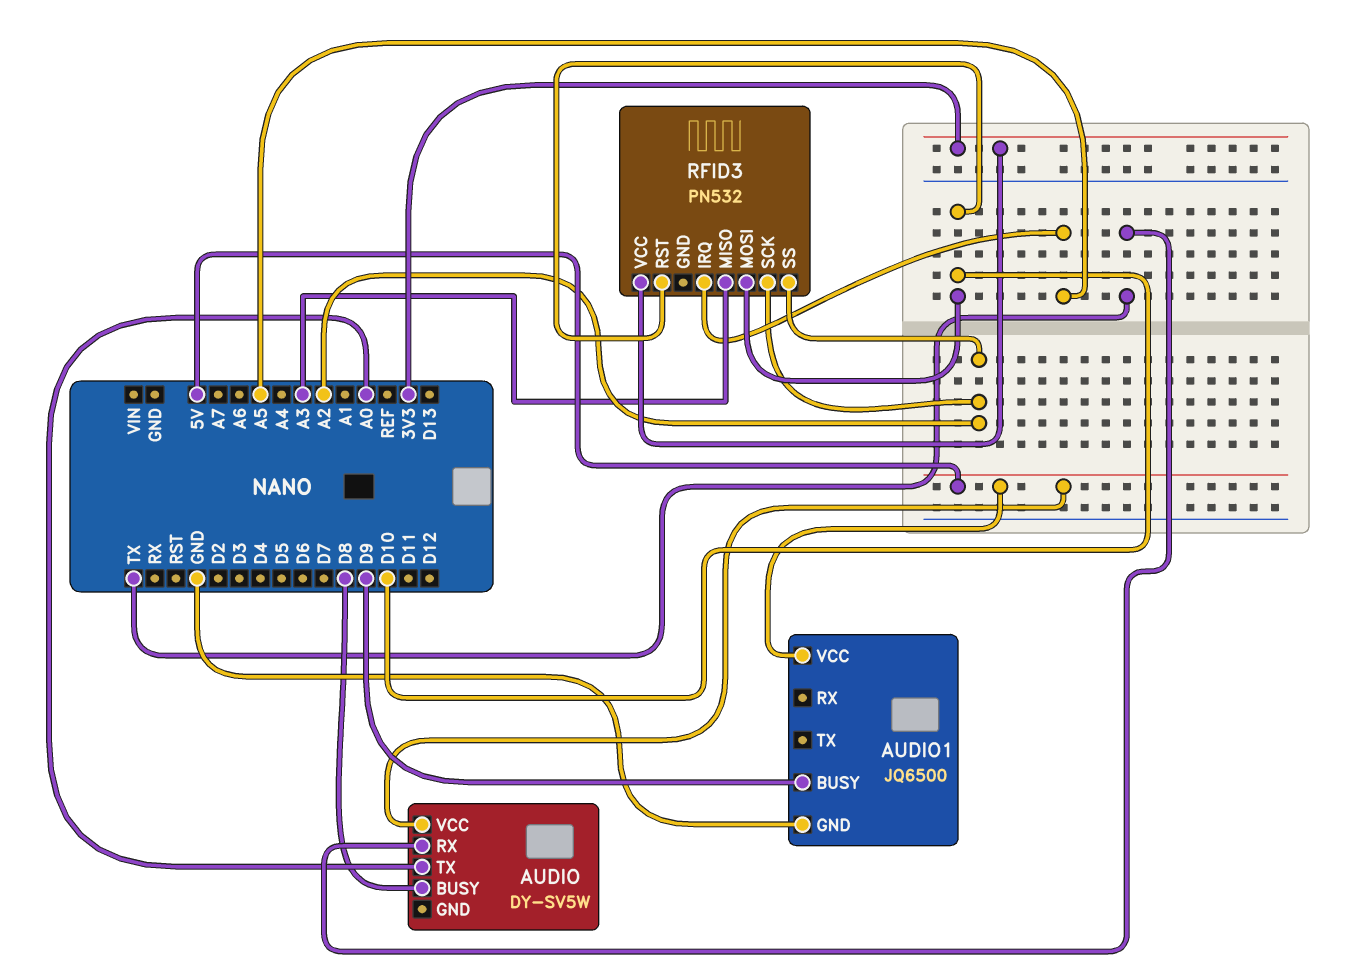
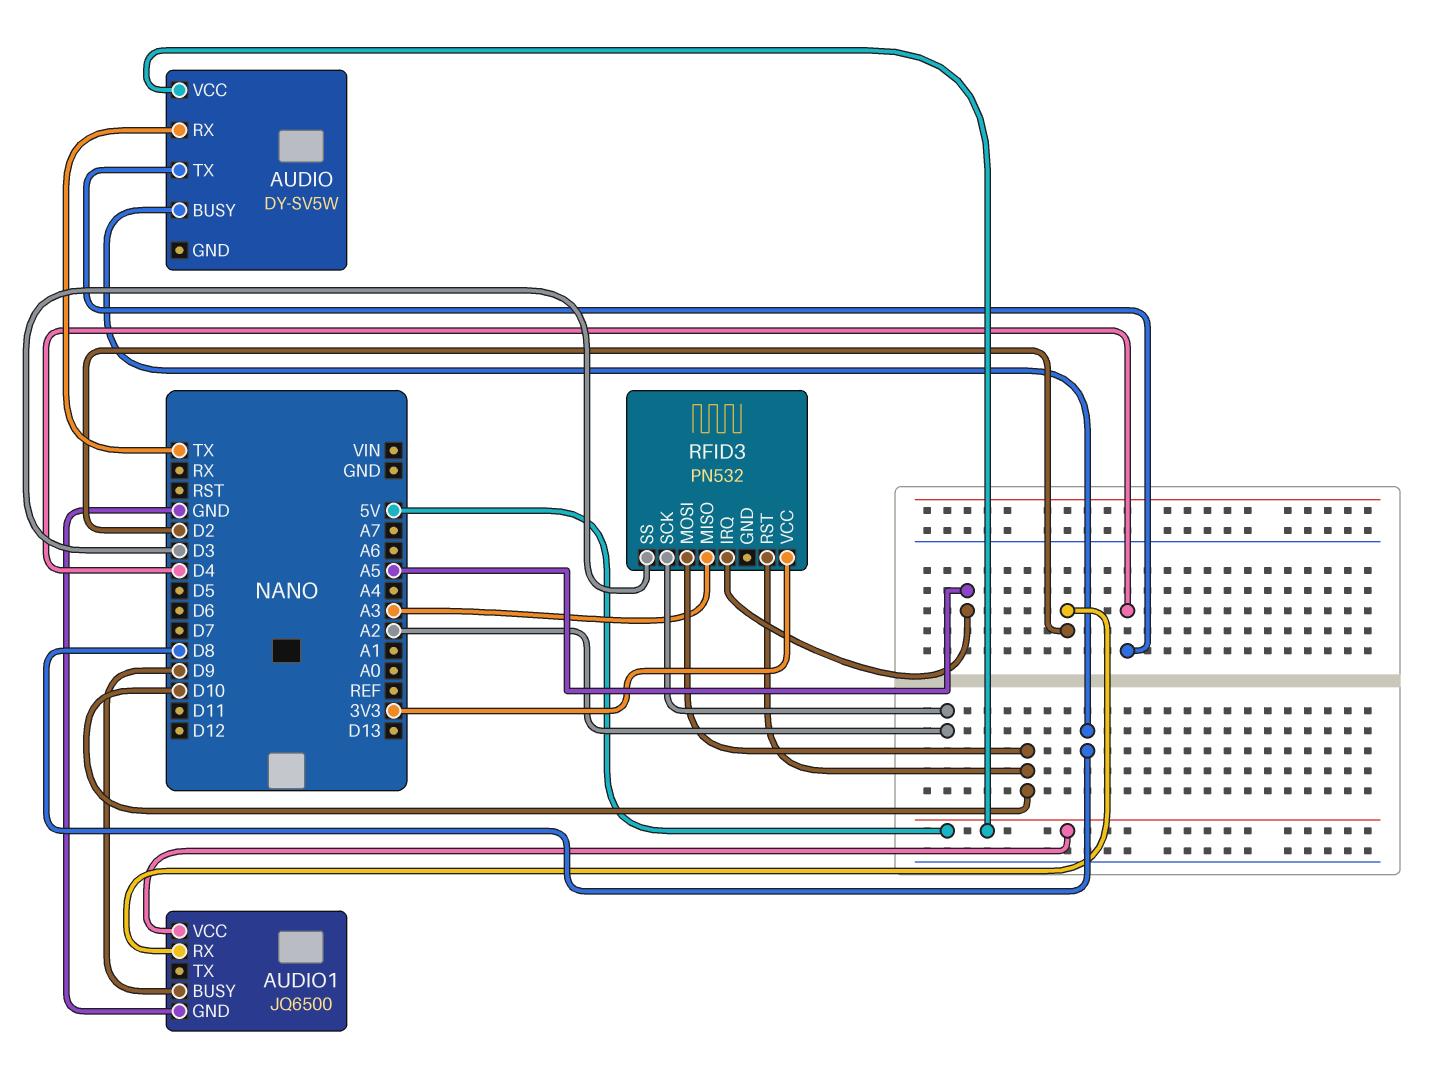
AUDIO pin TX: A0 -> D4
AUDIO1 pin RX: none -> D2
RFID3 pin SS: A2 -> D3

